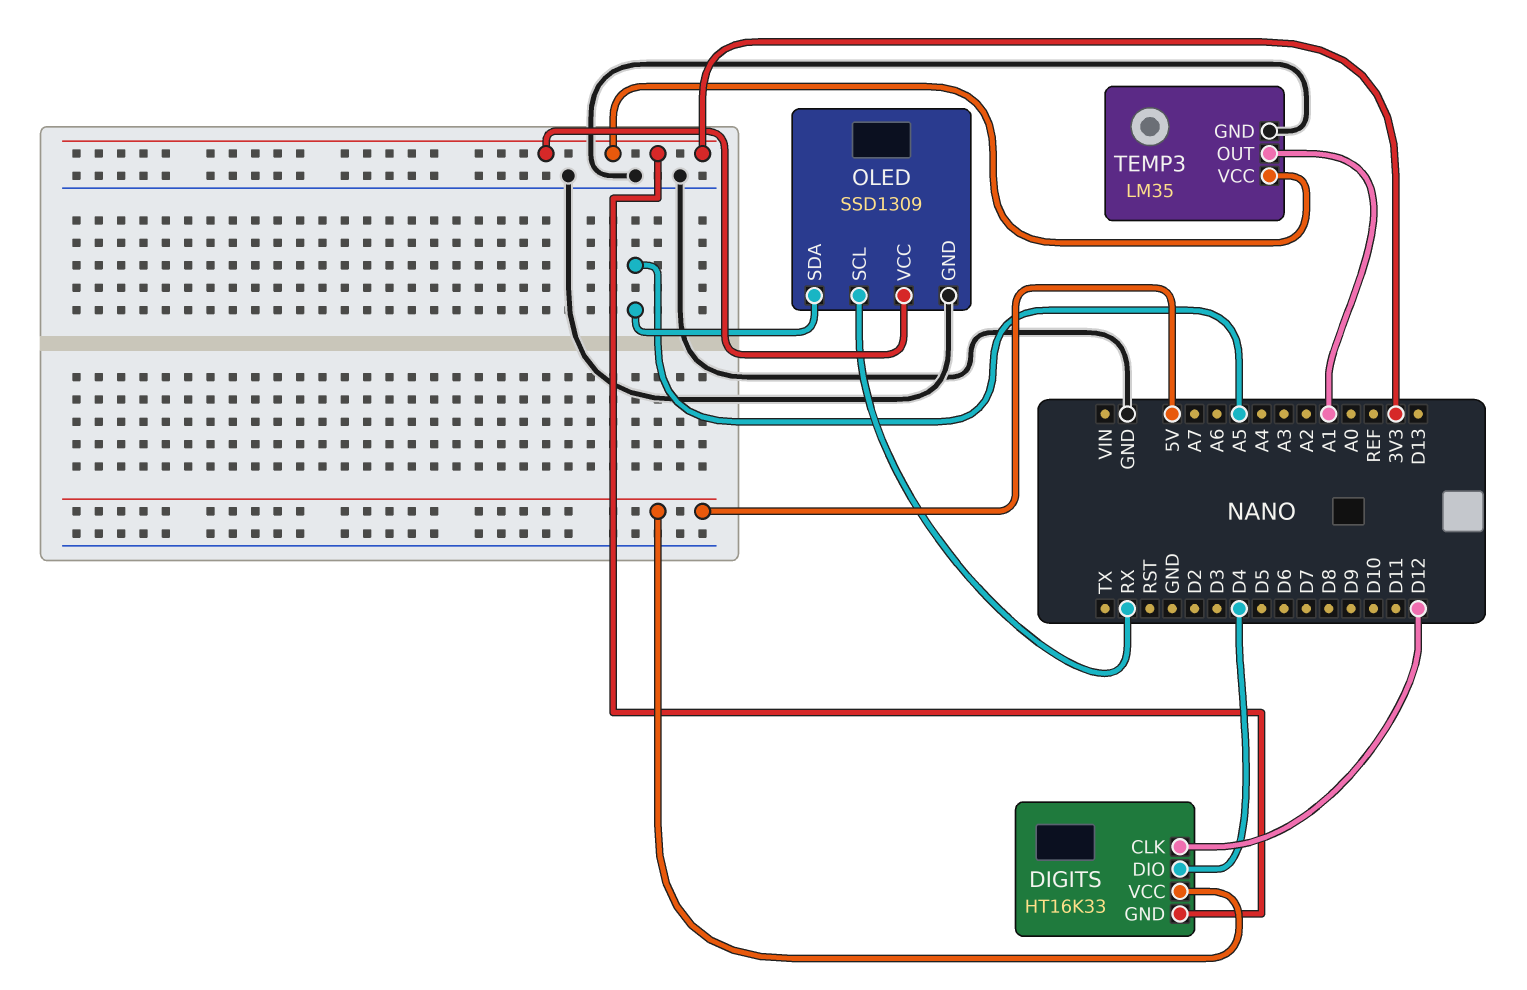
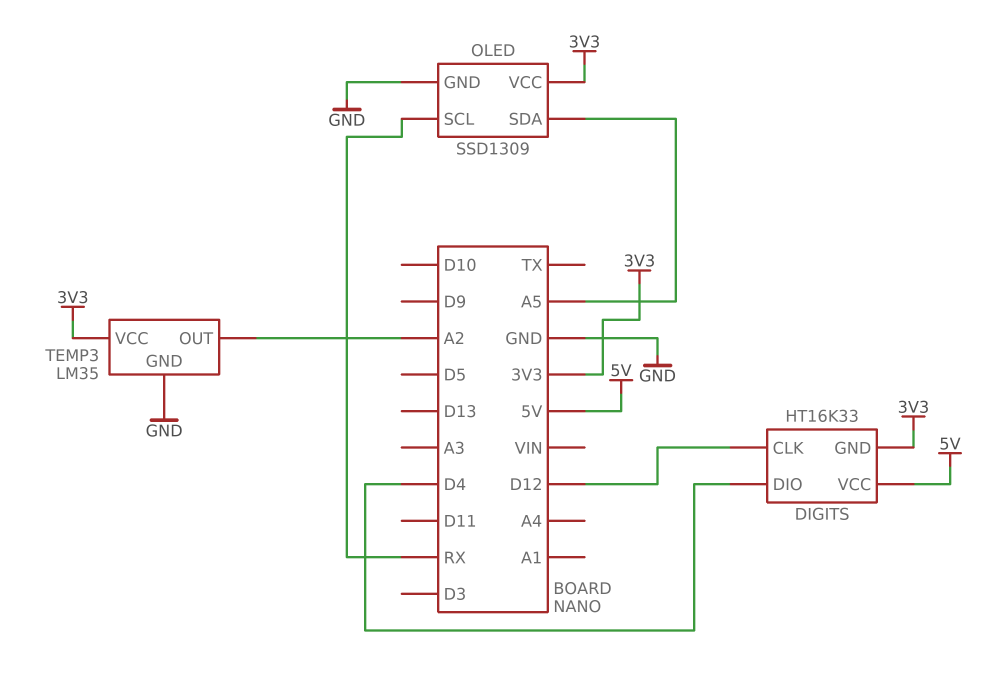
TEMP3 pin OUT: A1 -> A2

